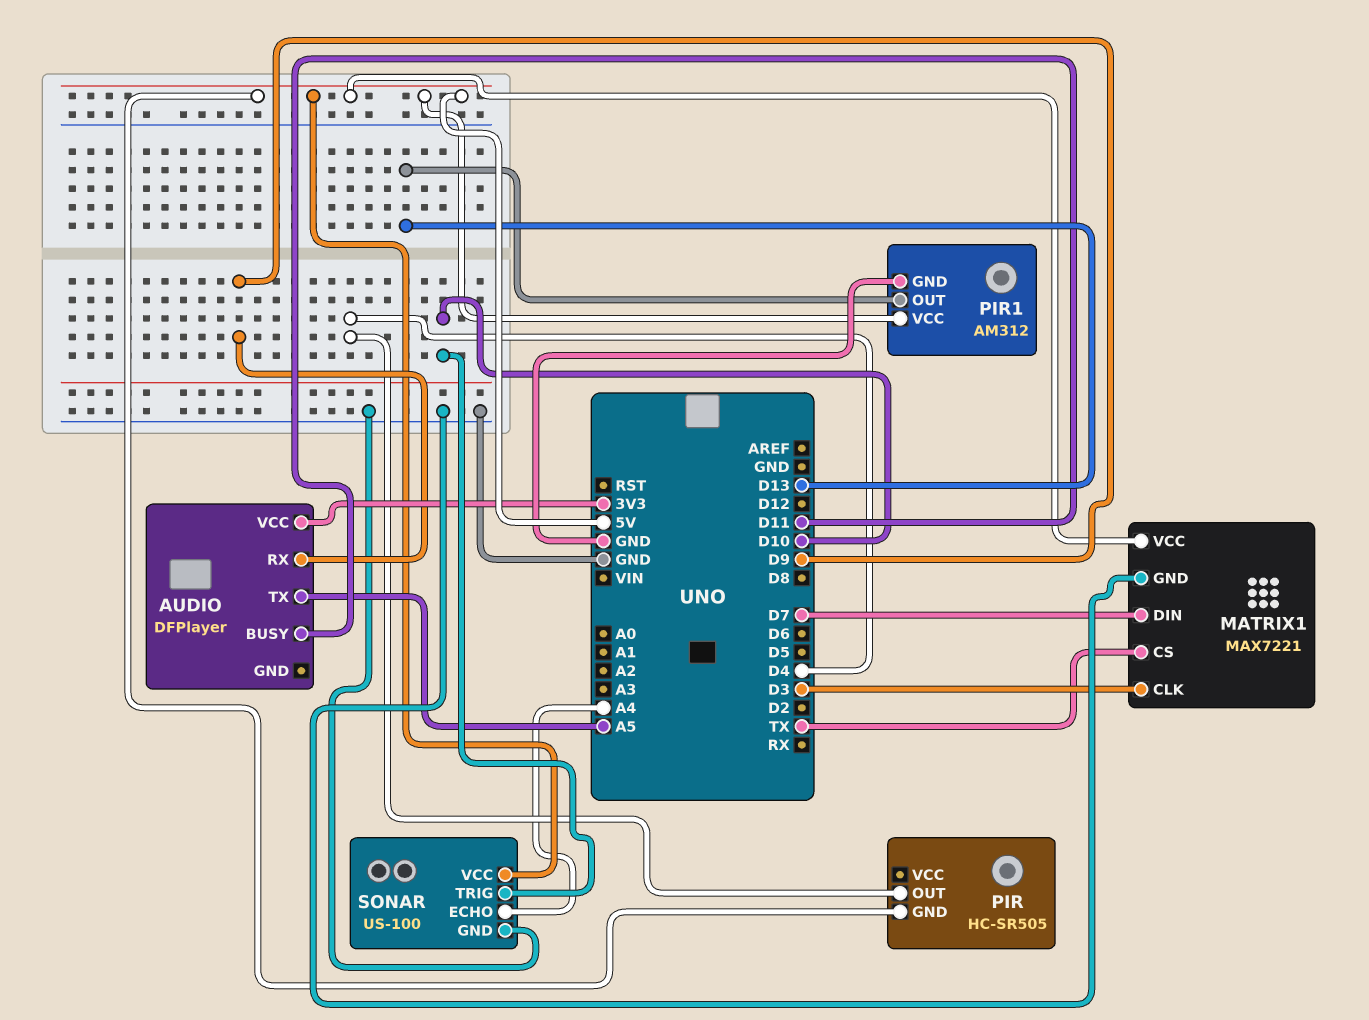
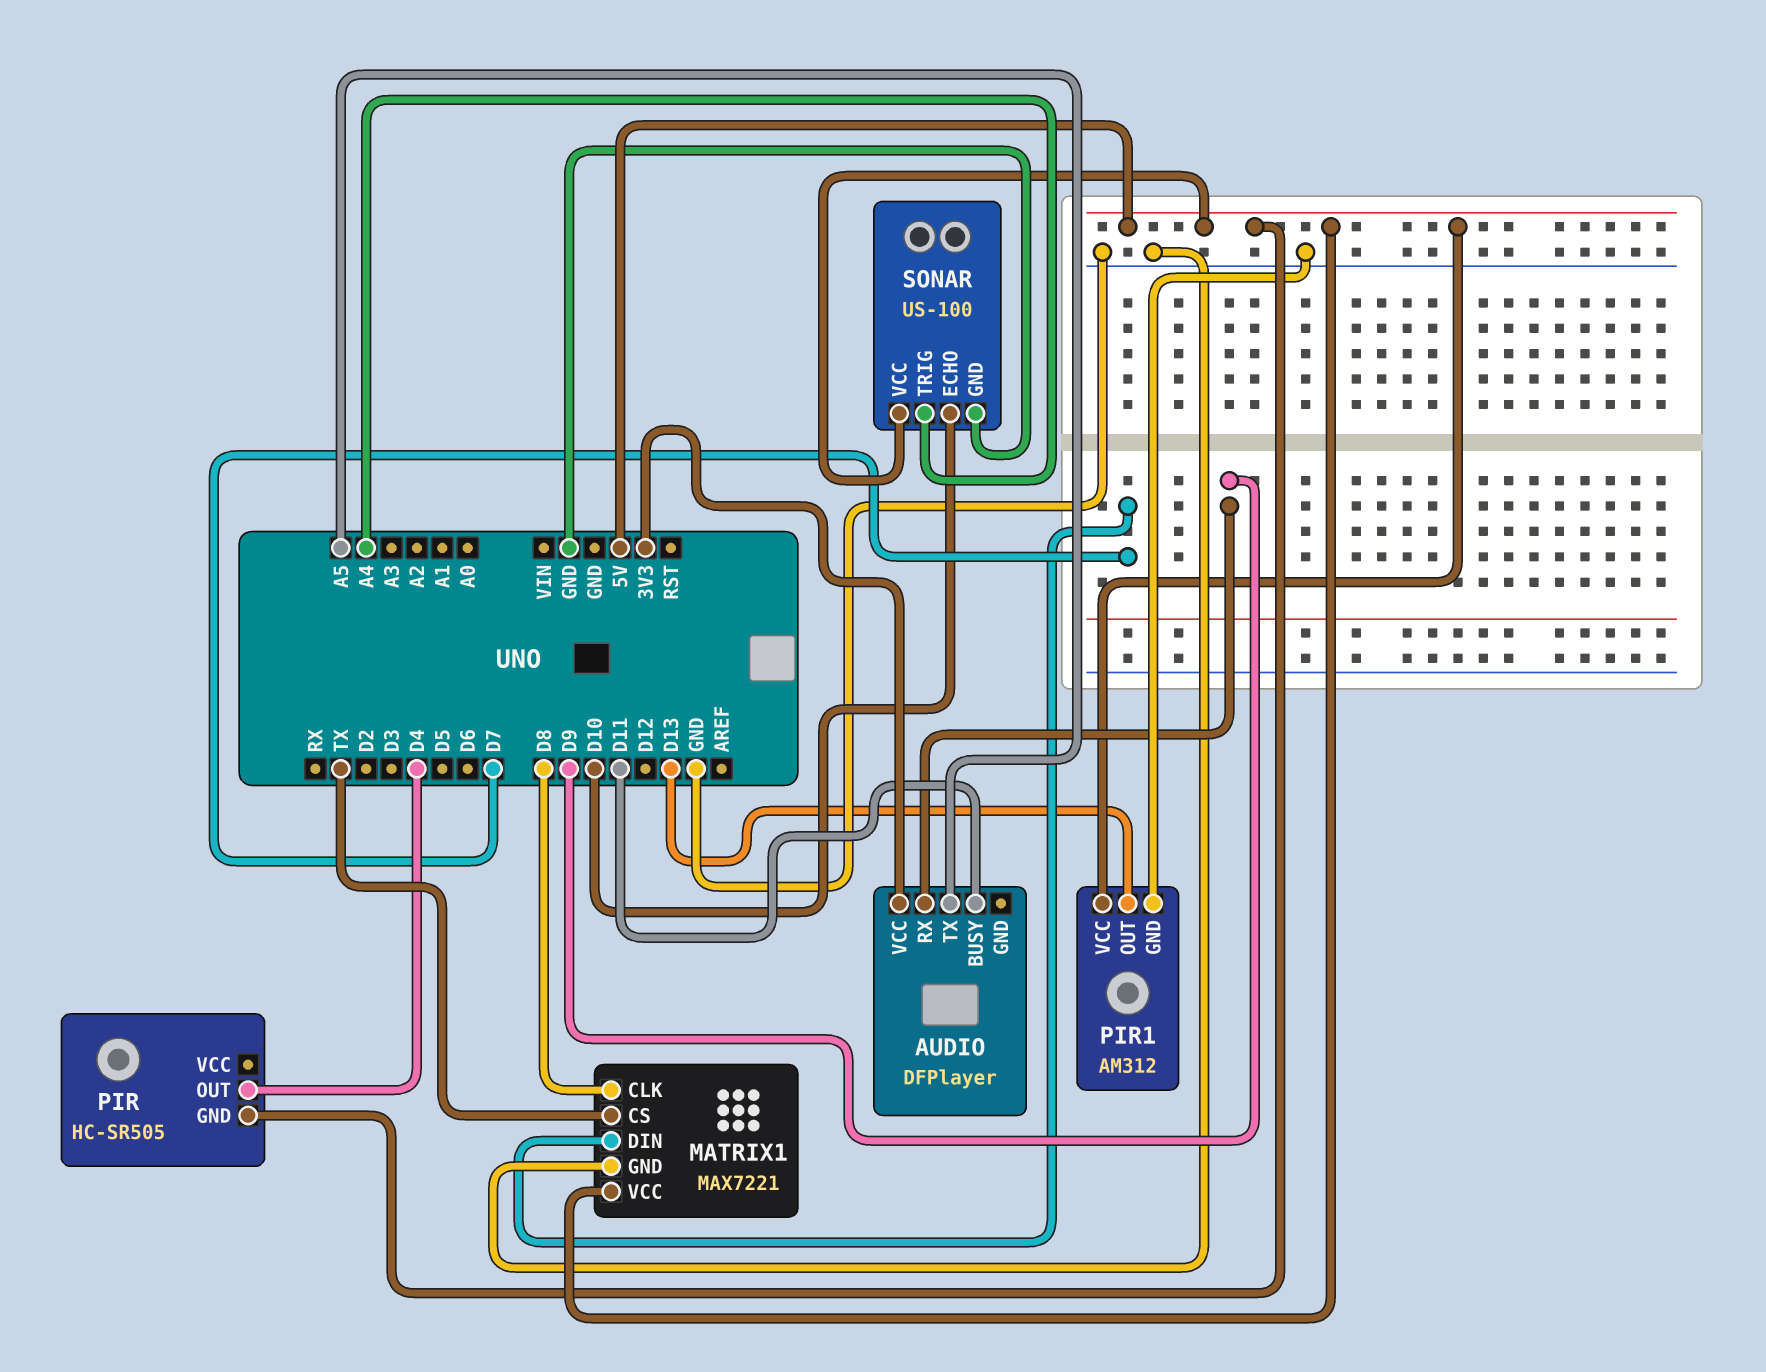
MATRIX1 pin CLK: D3 -> D8
SONAR pin ECHO: A4 -> D10
SONAR pin TRIG: D10 -> A4

